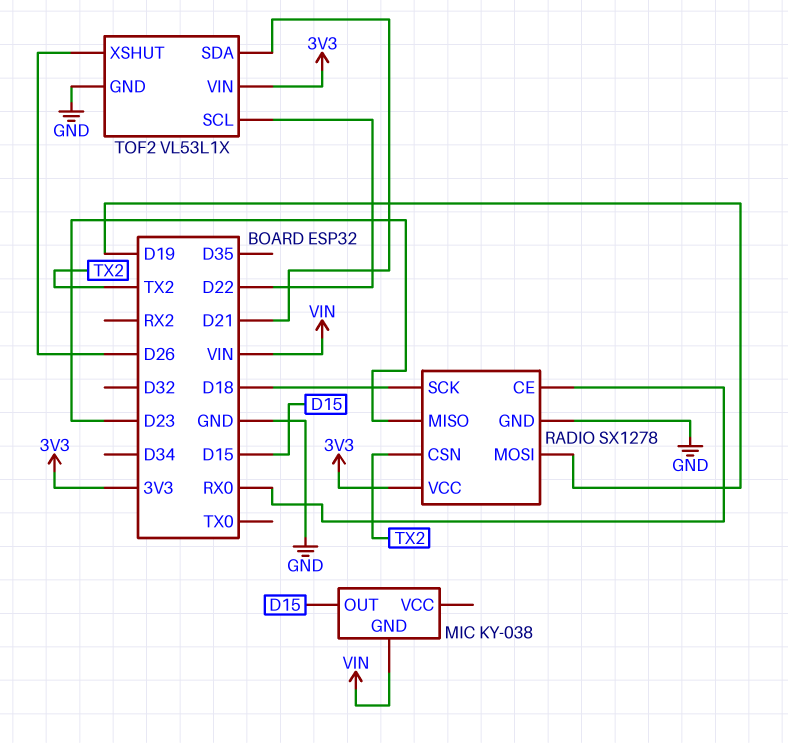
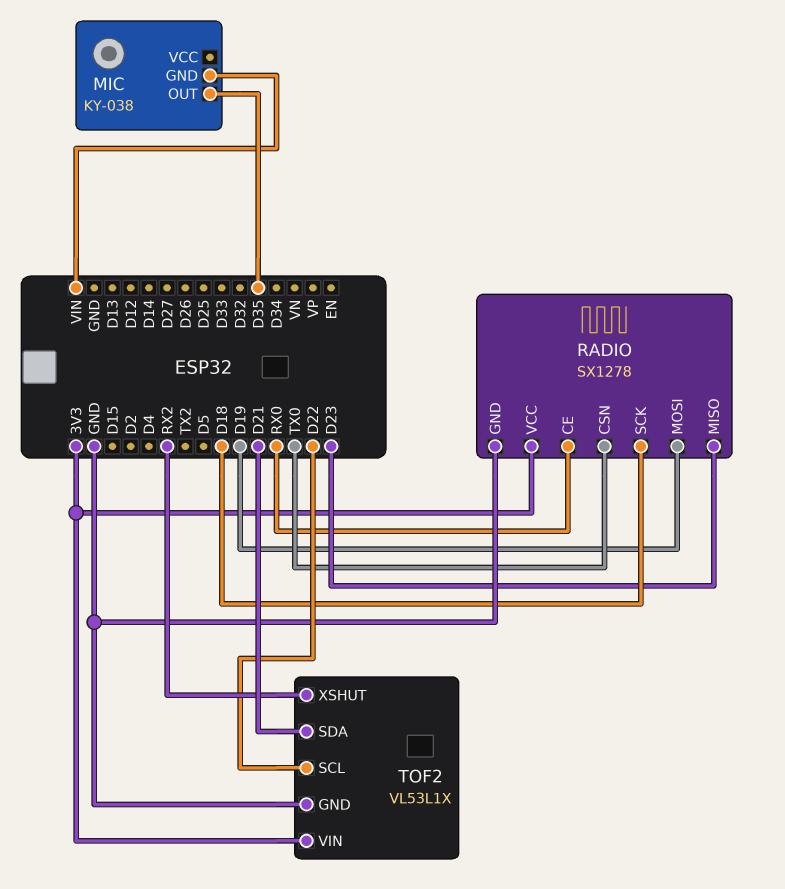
MIC pin OUT: D15 -> D35
RADIO pin CSN: TX2 -> TX0
TOF2 pin XSHUT: D26 -> RX2

